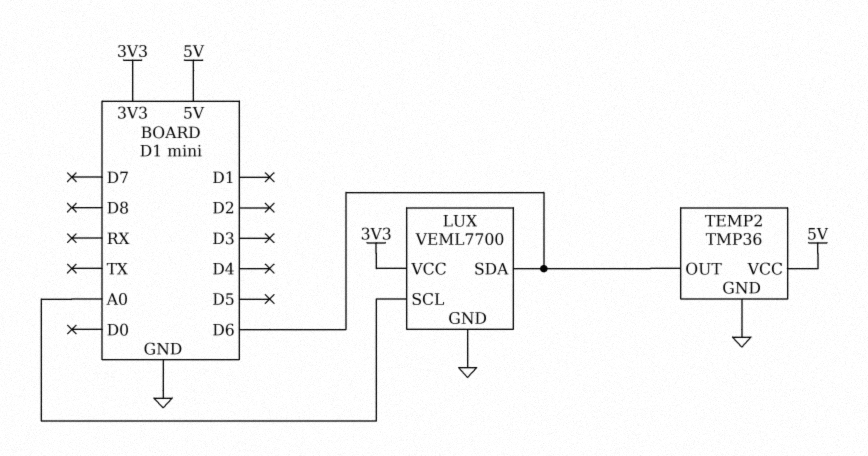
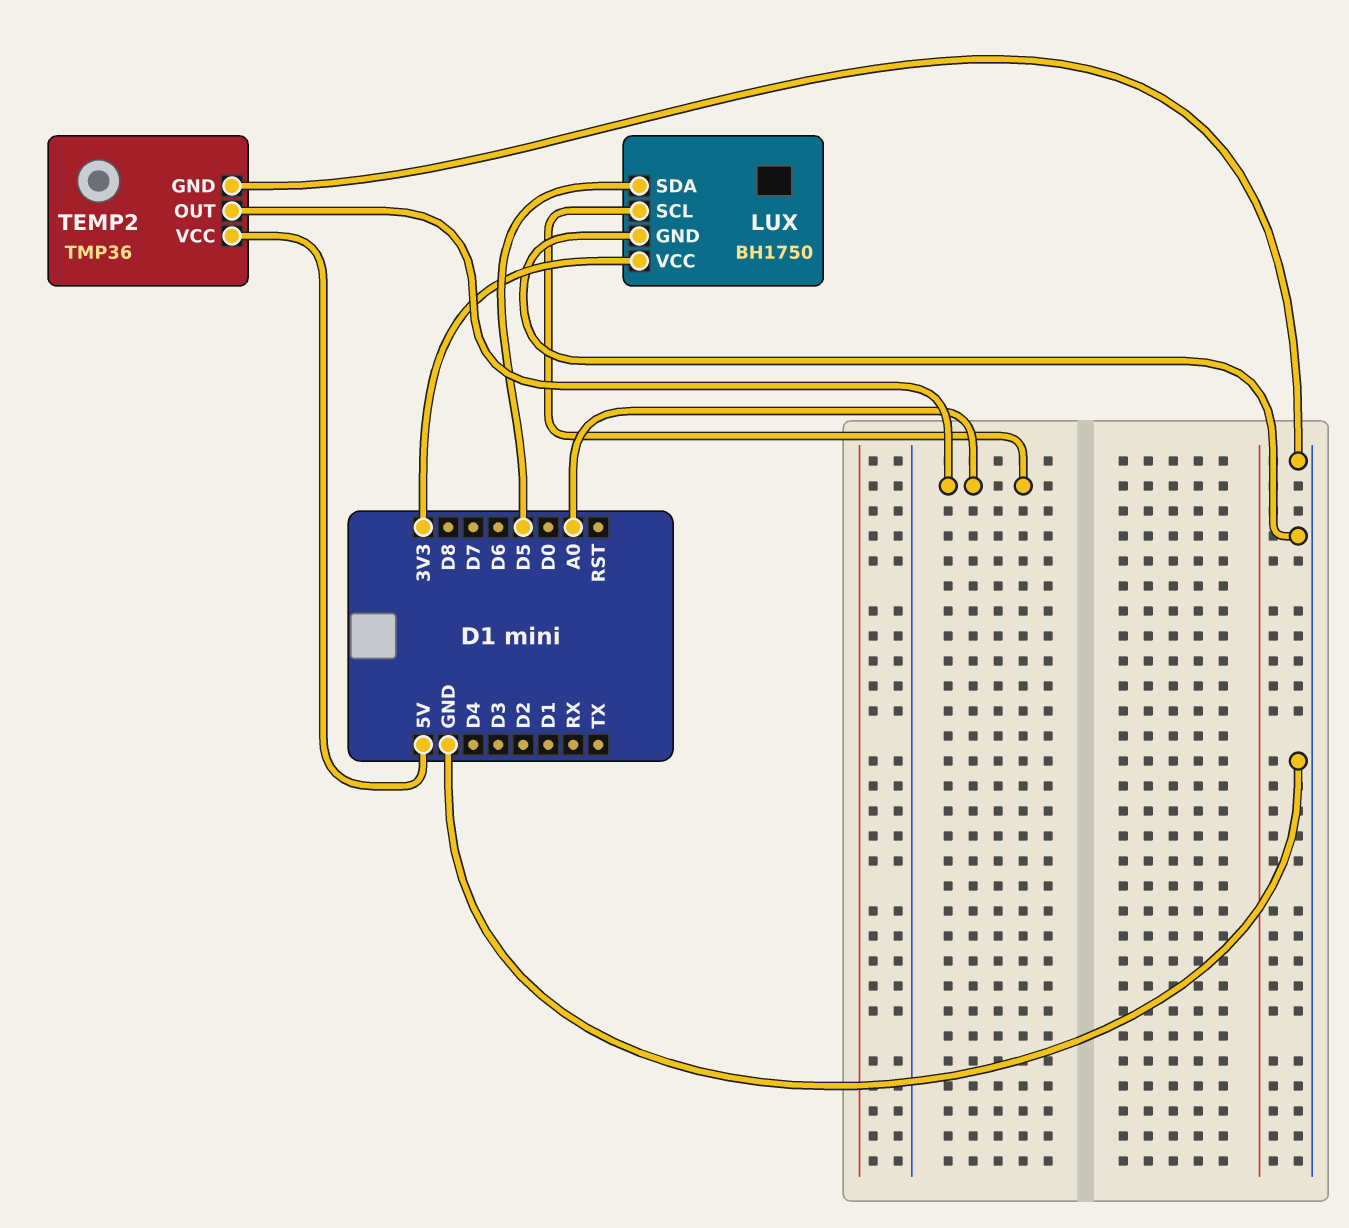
LUX: VEML7700 -> BH1750
LUX pin SDA: D6 -> D5
TEMP2 pin OUT: D6 -> A0

